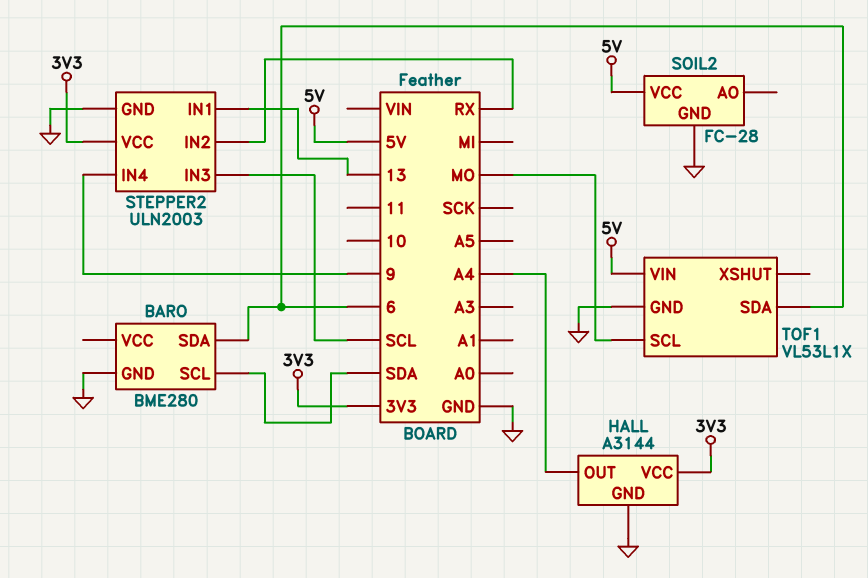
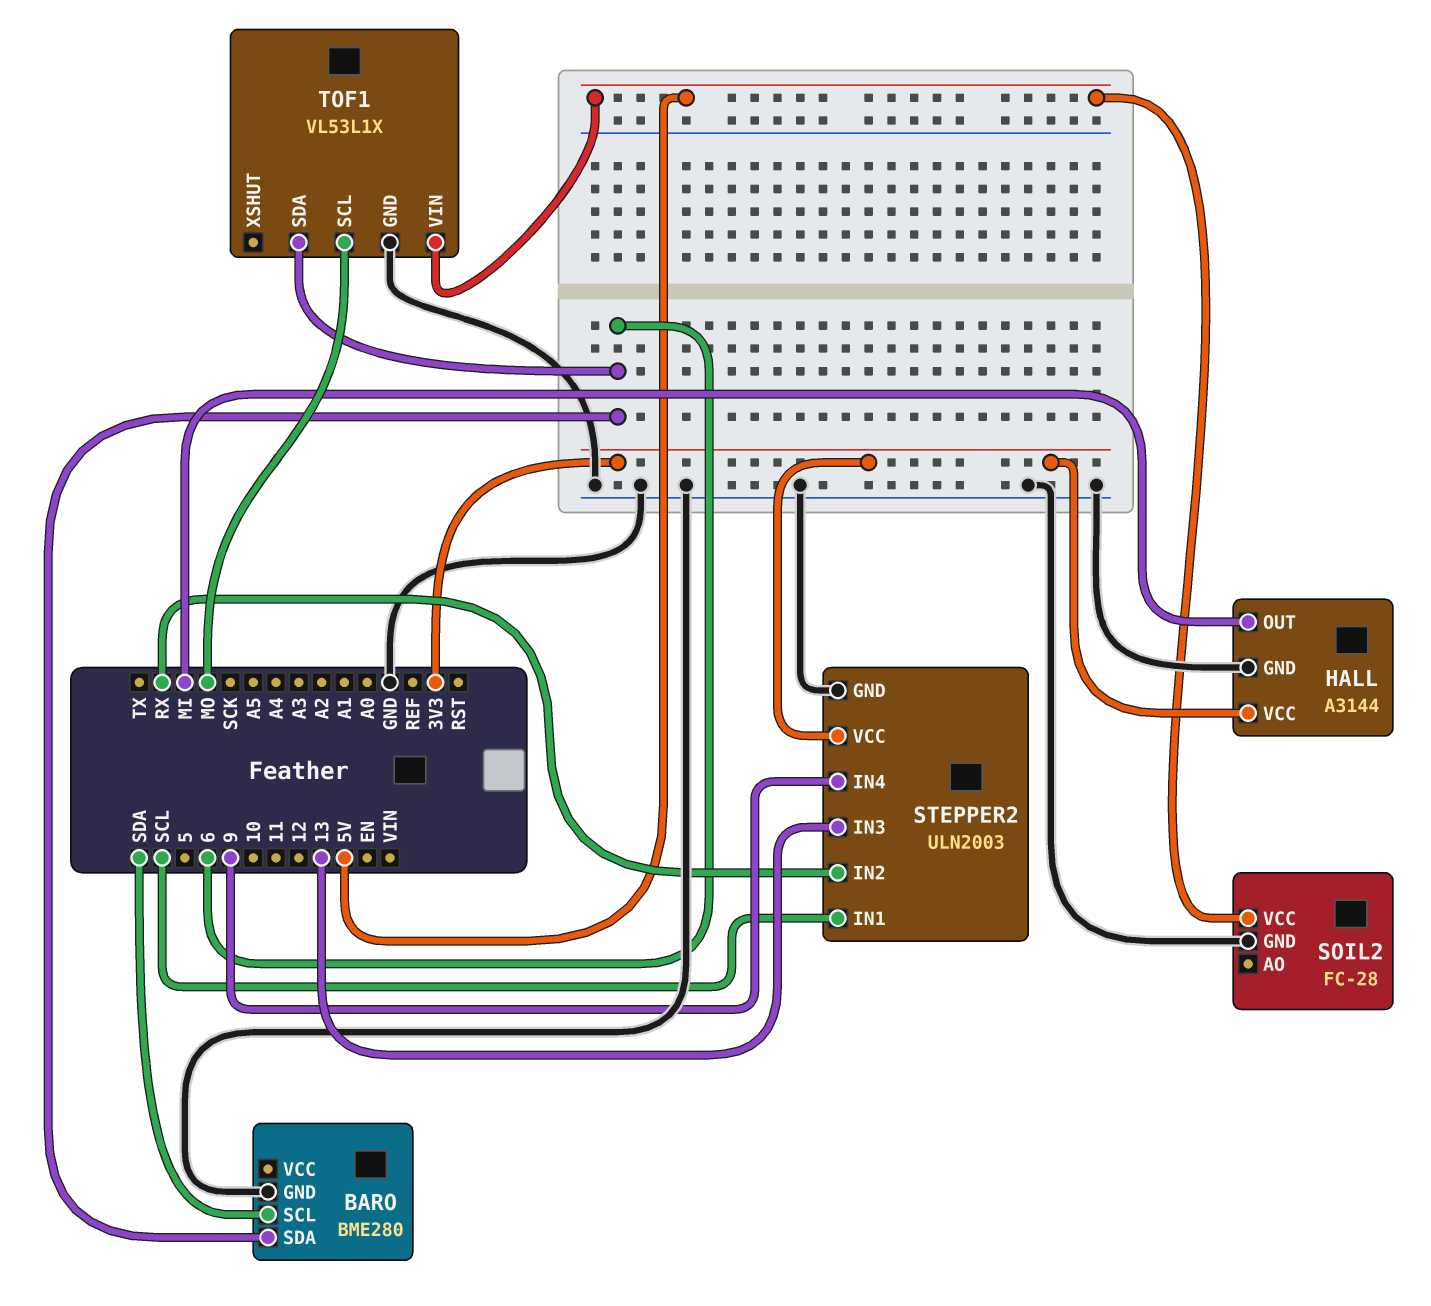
HALL pin OUT: A4 -> MI
STEPPER2 pin IN1: 13 -> SCL
STEPPER2 pin IN3: SCL -> 13

